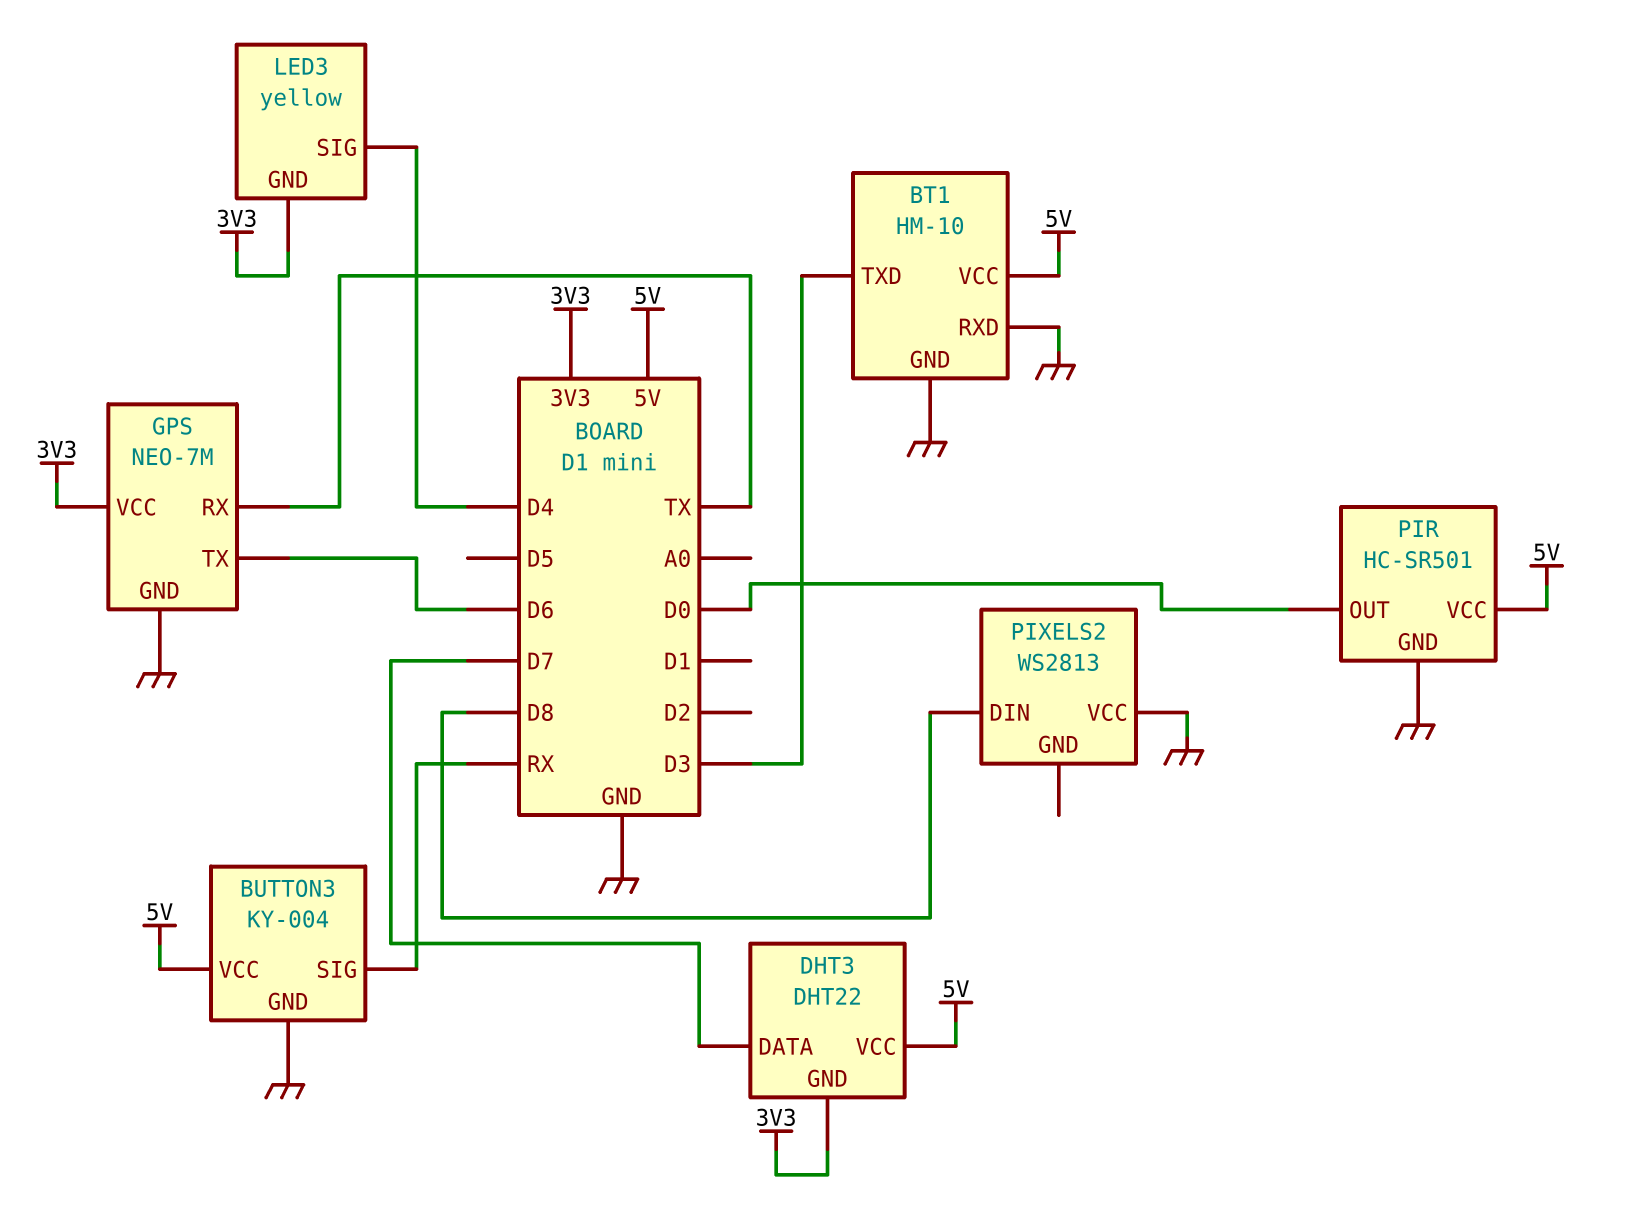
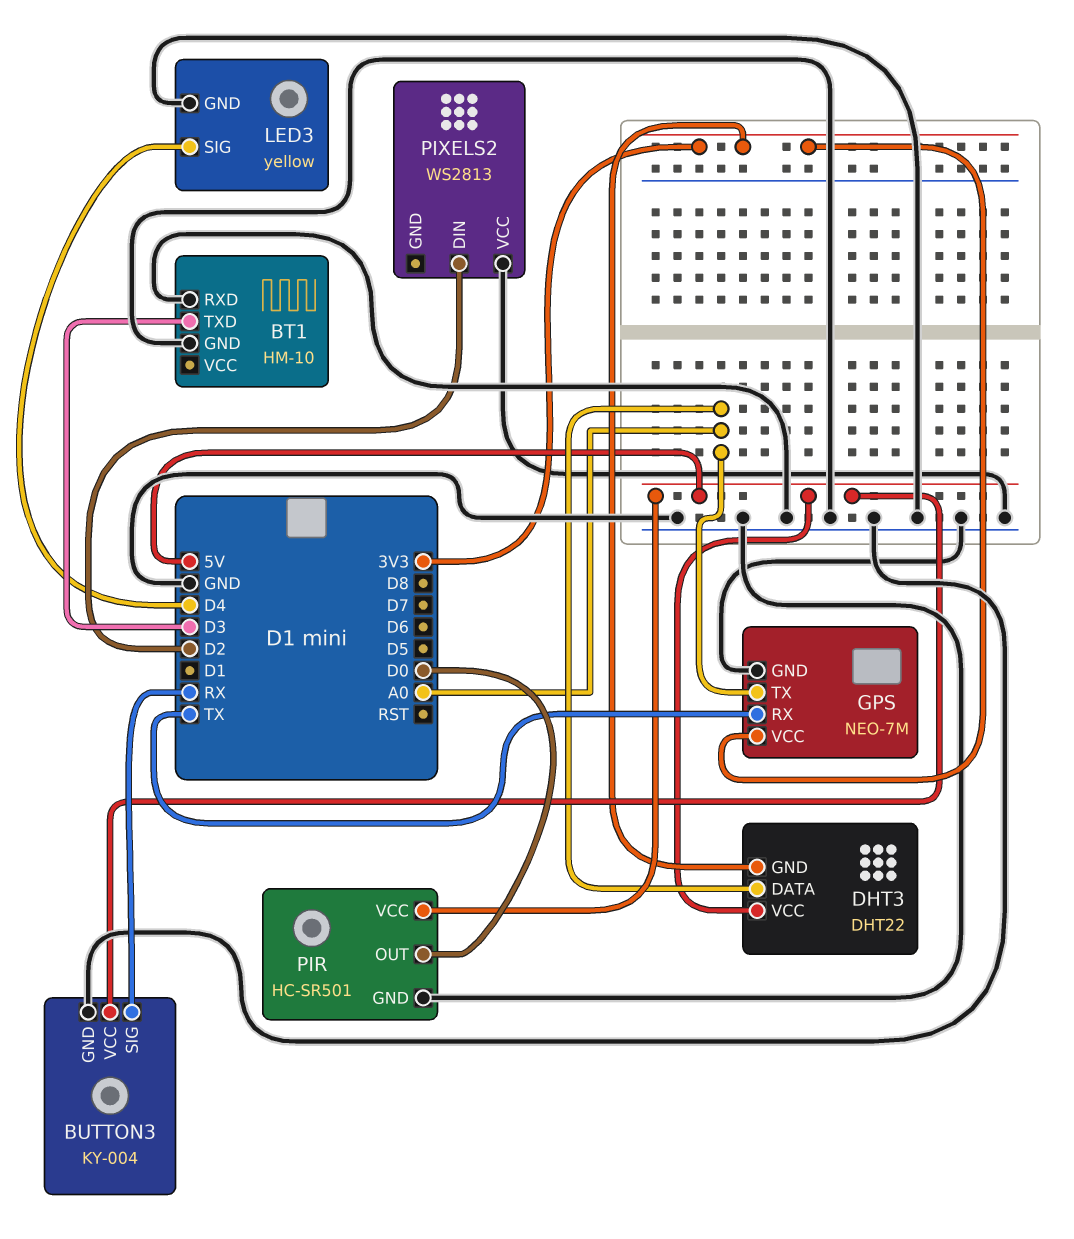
BT1 pin VCC: 5V -> none
DHT3 pin DATA: D7 -> A0
GPS pin TX: D6 -> A0
LED3 pin GND: 3V3 -> GND
PIXELS2 pin DIN: D8 -> D2

